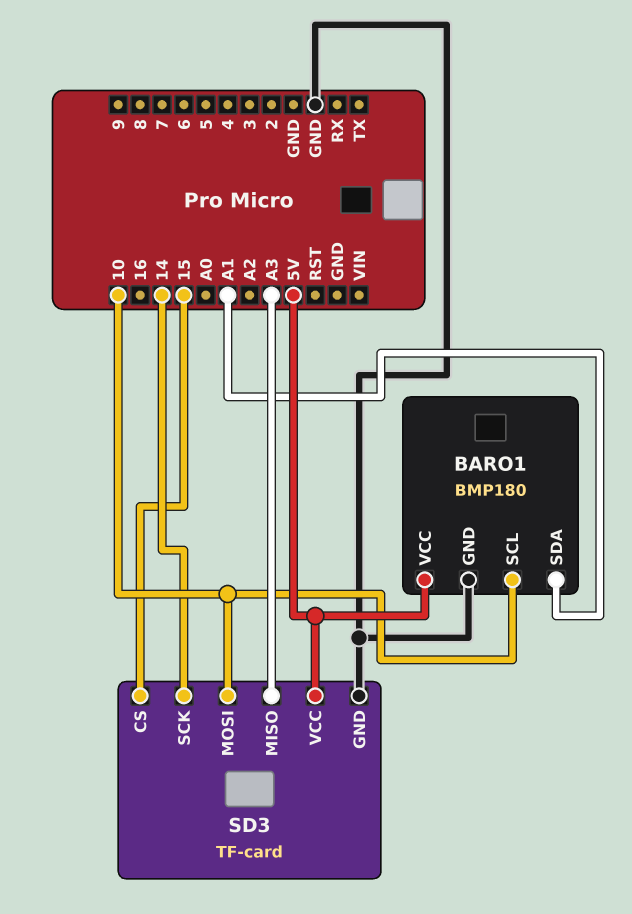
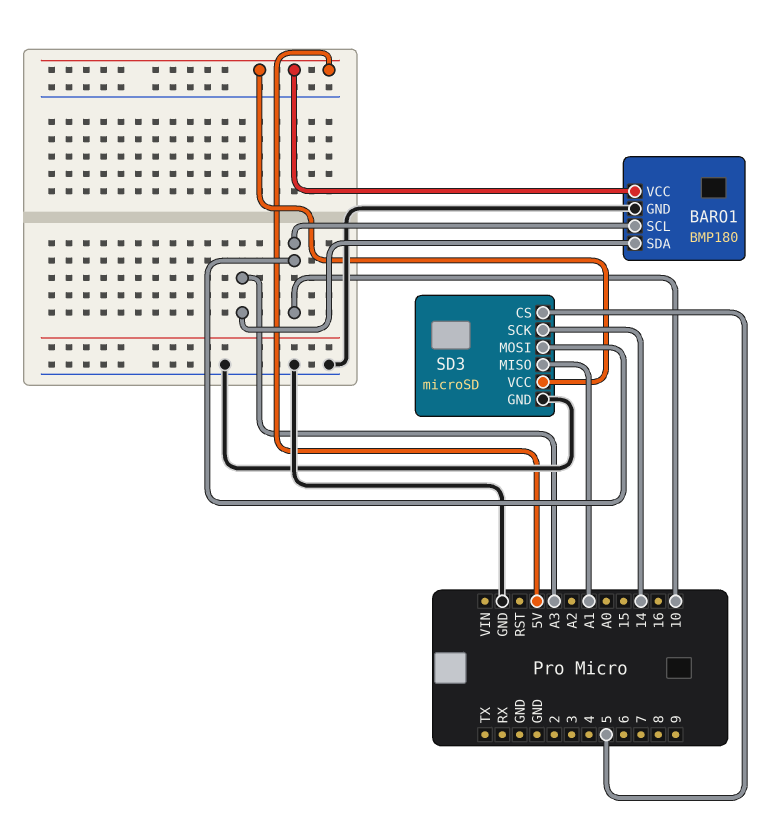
BARO1 pin SDA: A1 -> A3
SD3: TF-card -> microSD
SD3 pin CS: 15 -> 5
SD3 pin MISO: A3 -> A1

